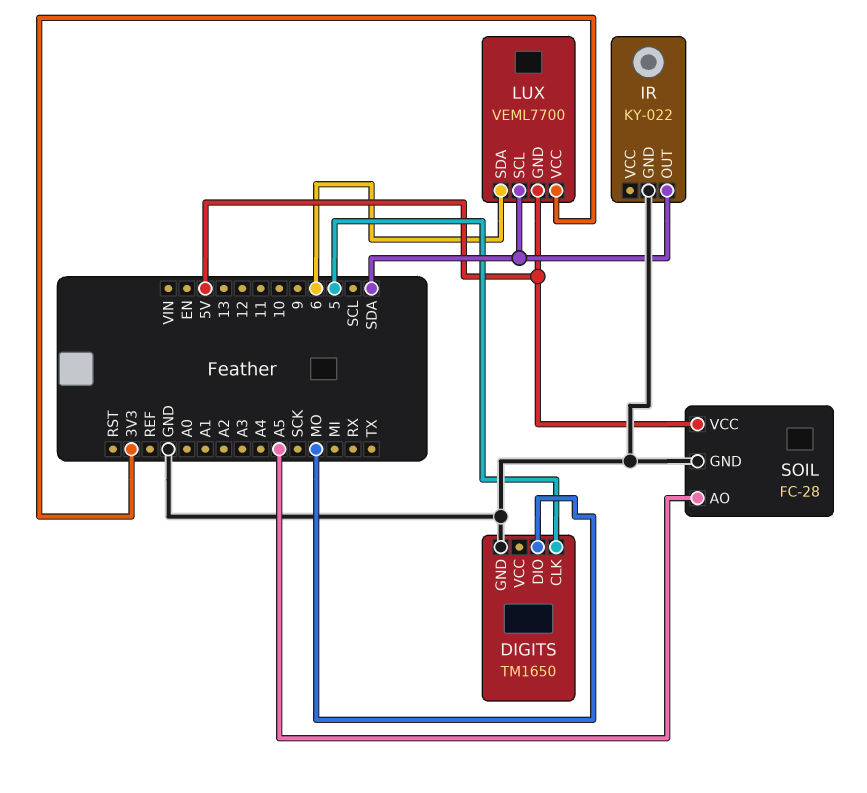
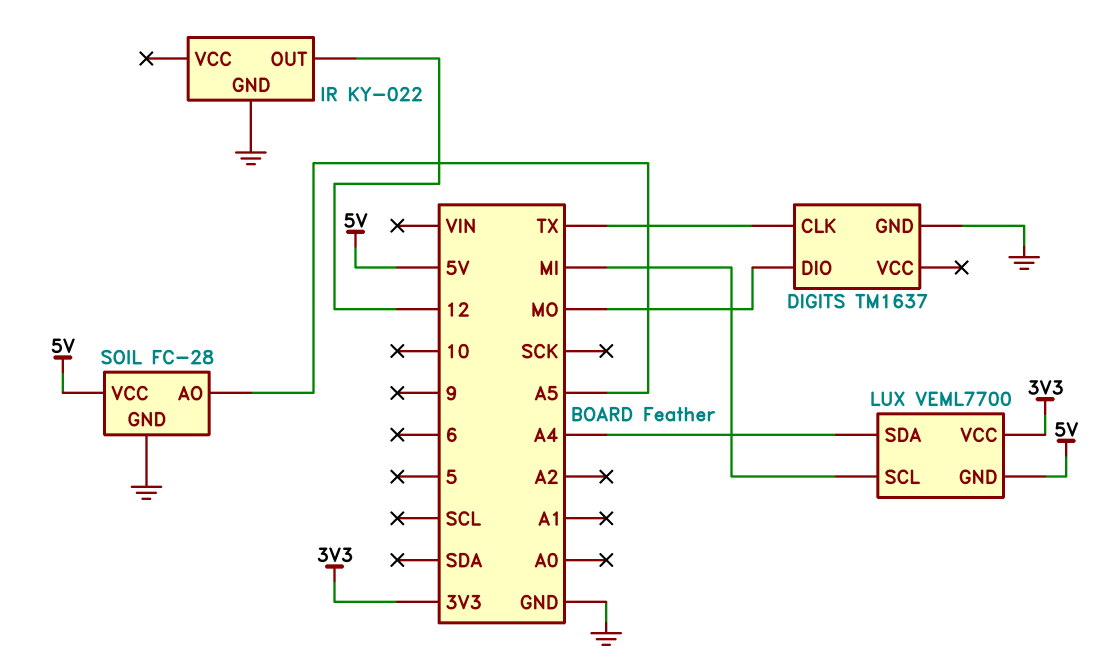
DIGITS: TM1650 -> TM1637
DIGITS pin CLK: 5 -> TX
IR pin OUT: SDA -> 12
LUX pin SCL: SDA -> MI
LUX pin SDA: 6 -> A4

